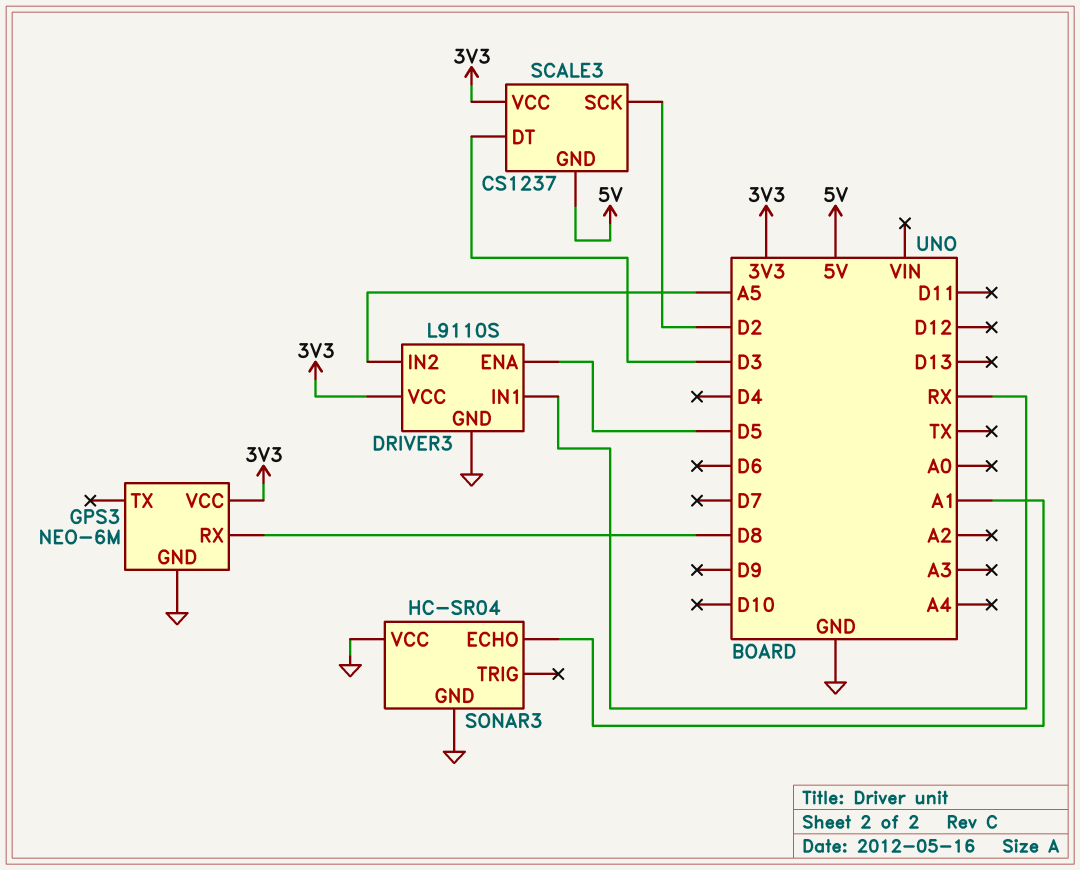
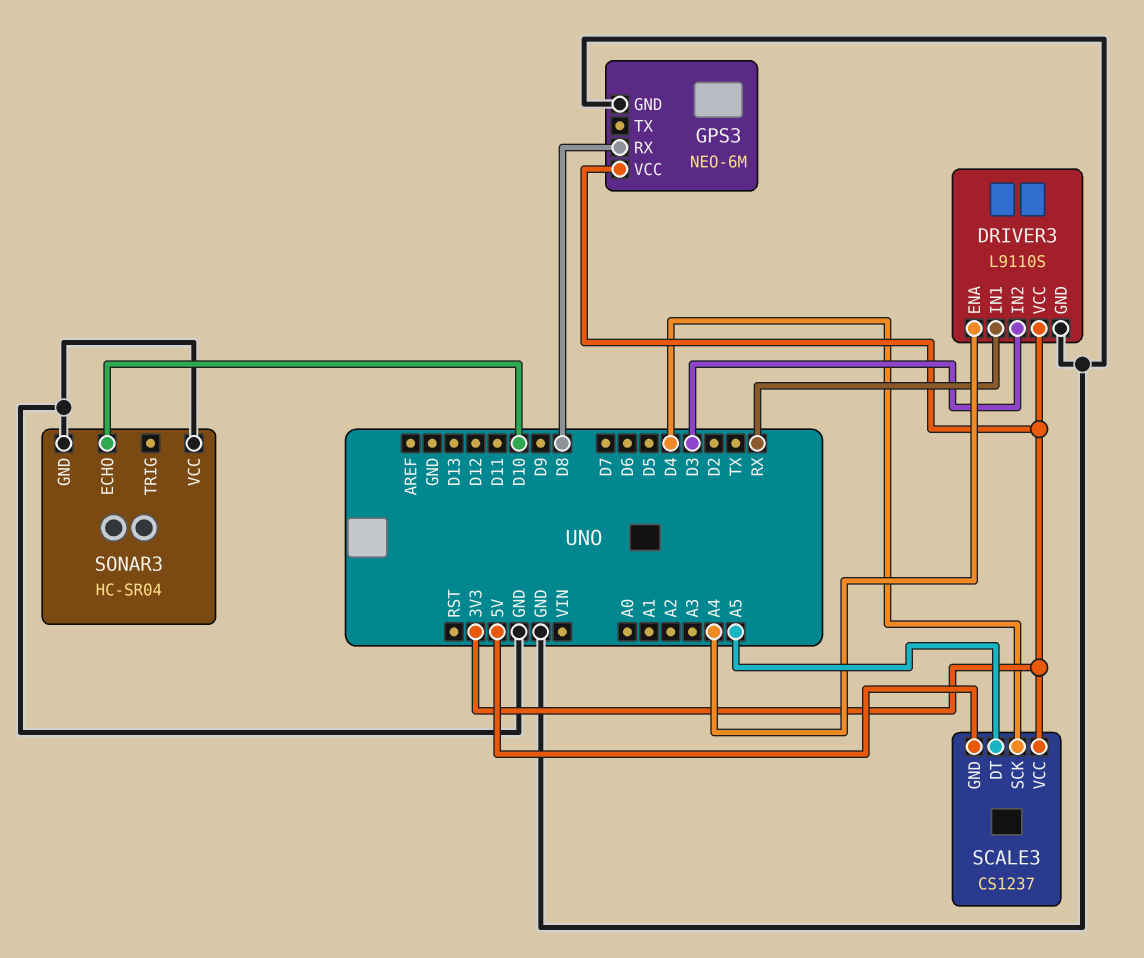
DRIVER3 pin ENA: D5 -> A4
DRIVER3 pin IN2: A5 -> D3
SCALE3 pin DT: D3 -> A5
SCALE3 pin SCK: D2 -> D4
SONAR3 pin ECHO: A1 -> D10

